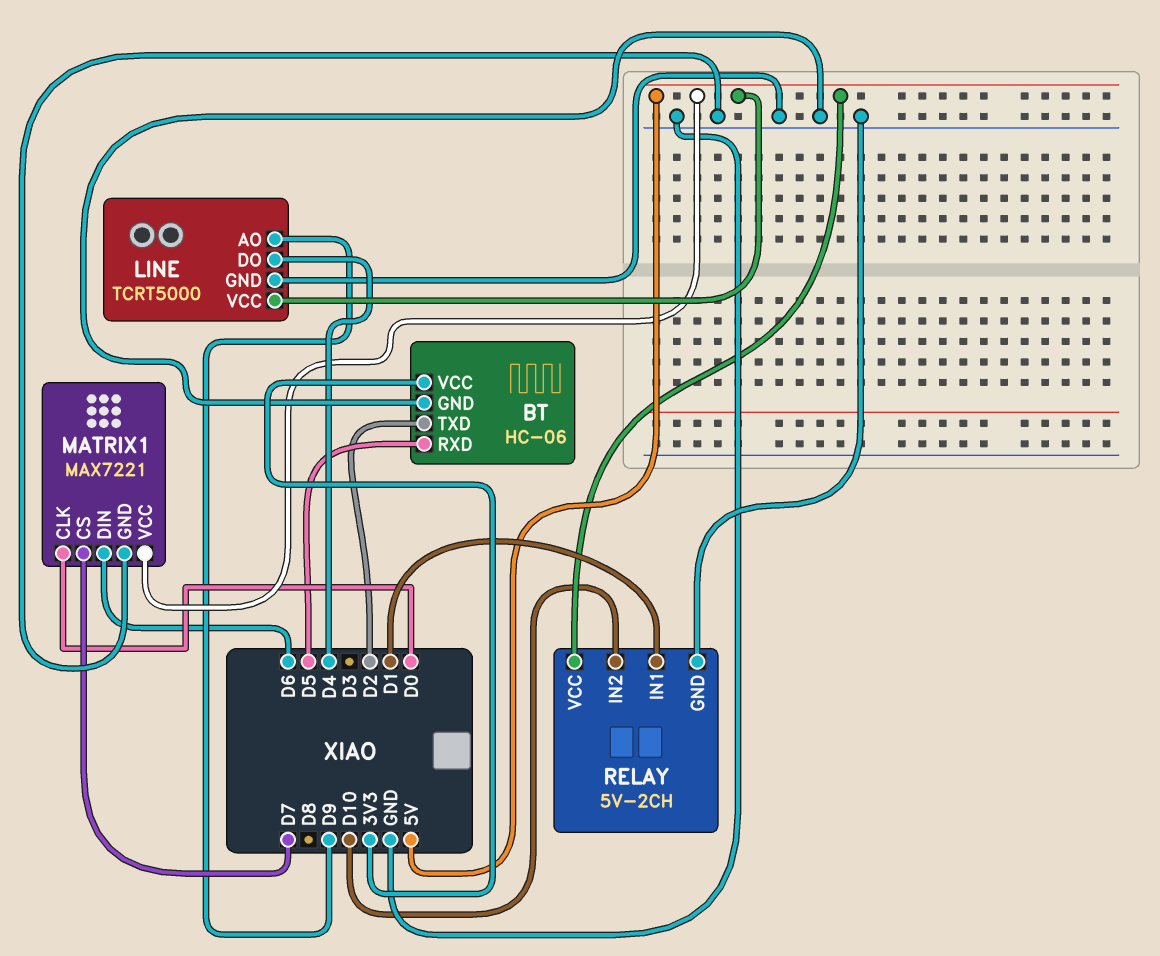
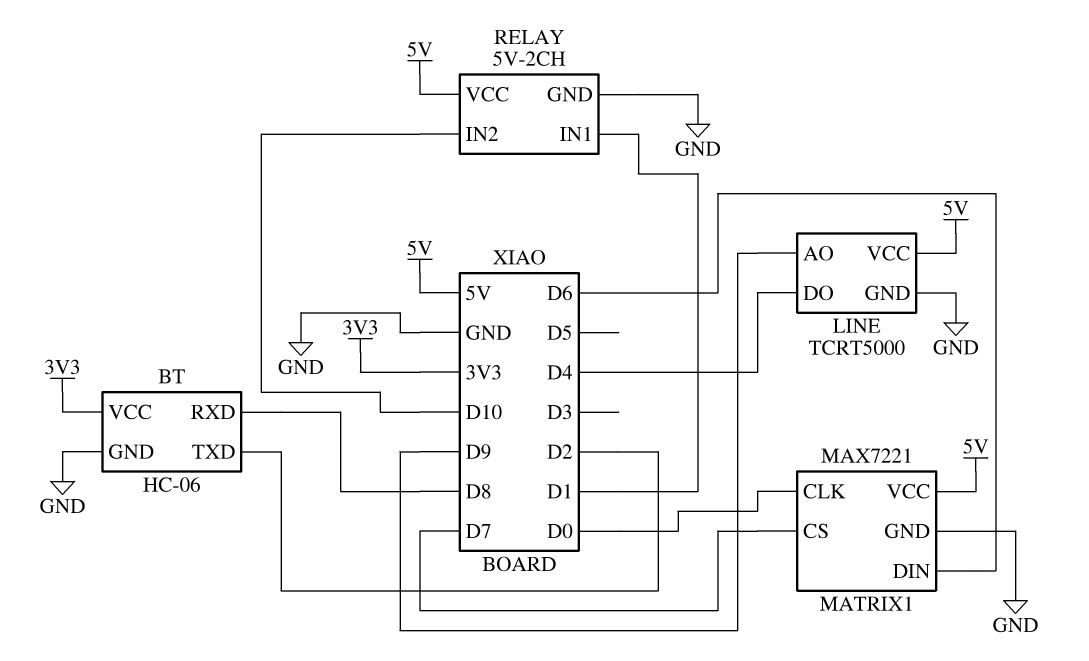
BT pin RXD: D5 -> D8

